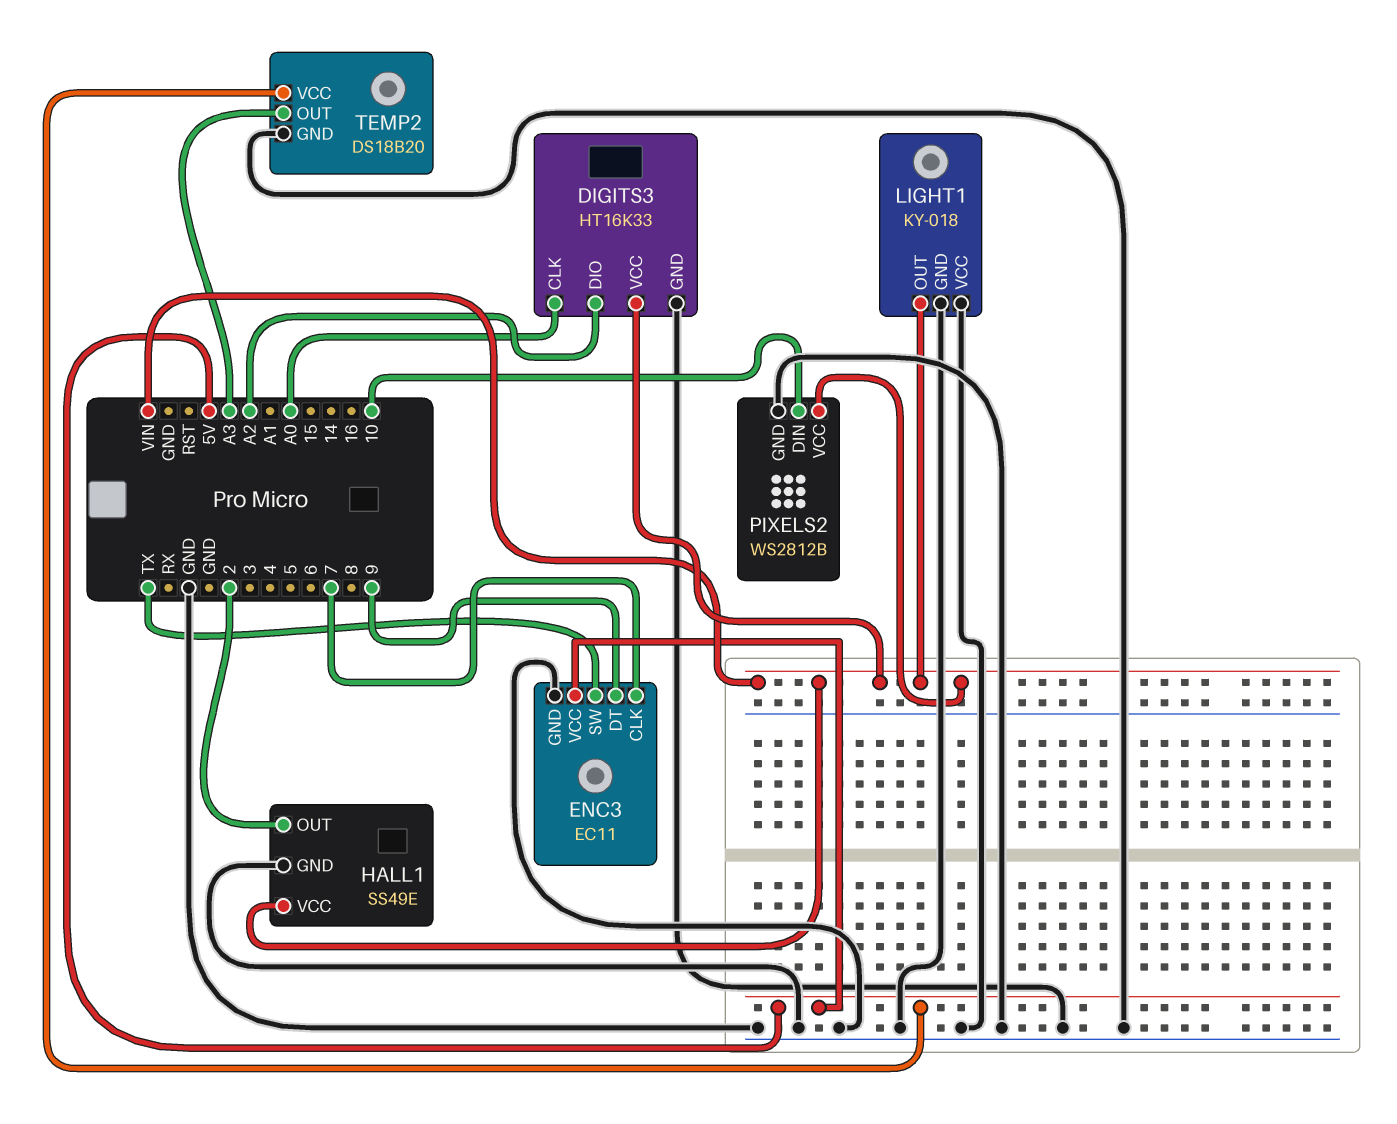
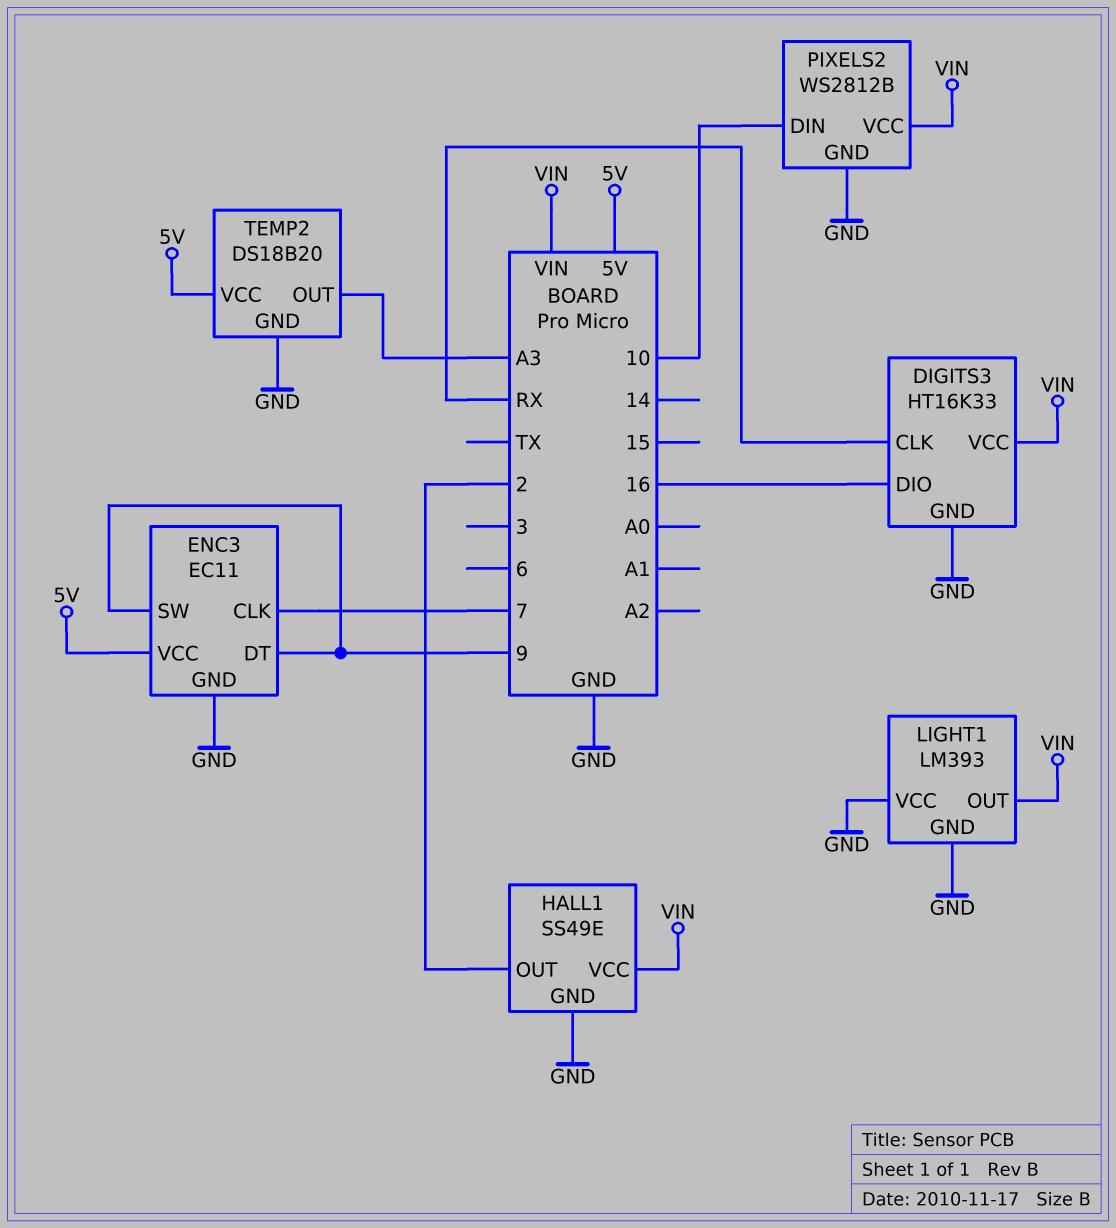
DIGITS3 pin CLK: A0 -> RX
DIGITS3 pin DIO: A2 -> 16
ENC3 pin SW: TX -> 9
LIGHT1: KY-018 -> LM393

